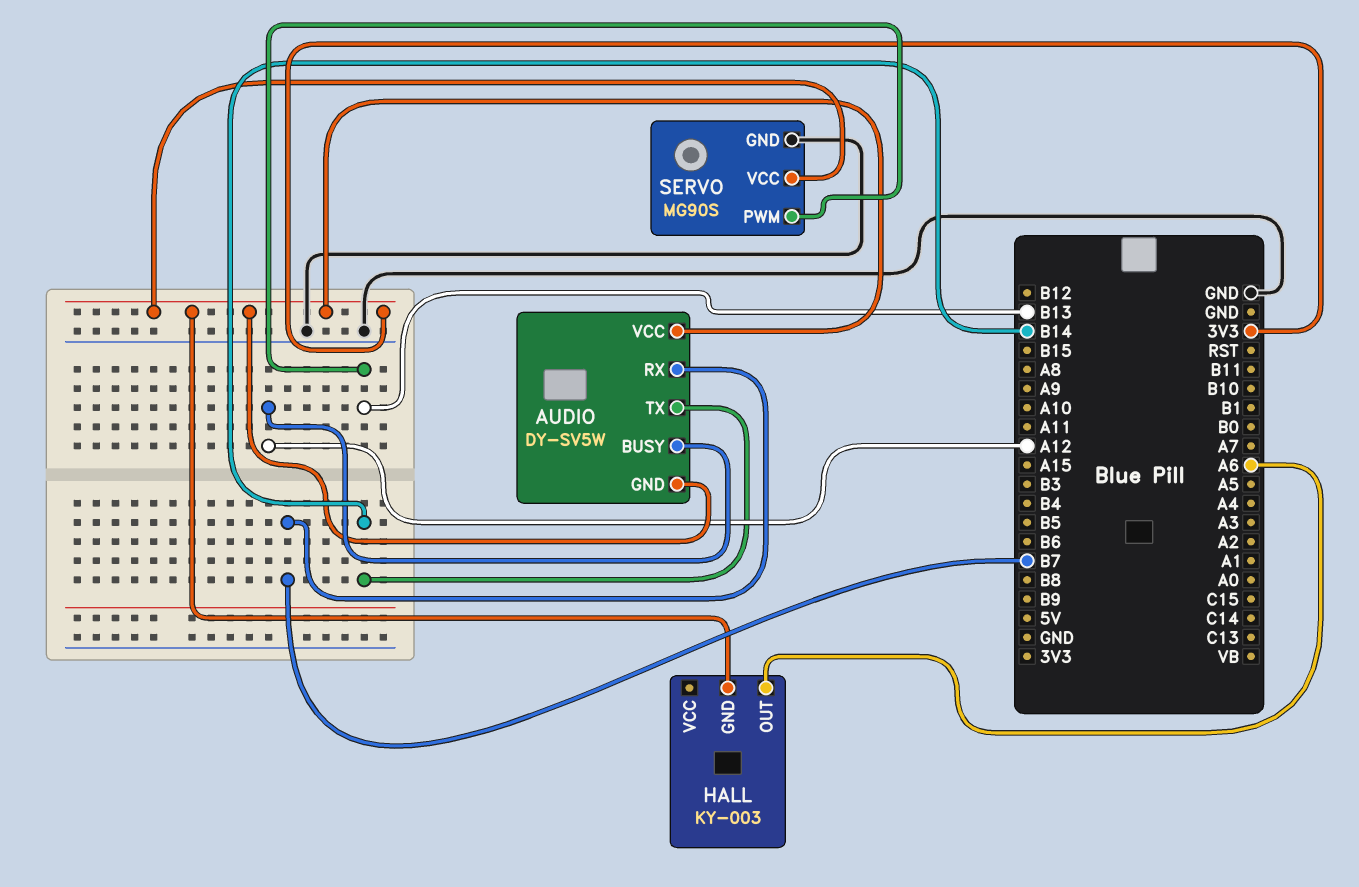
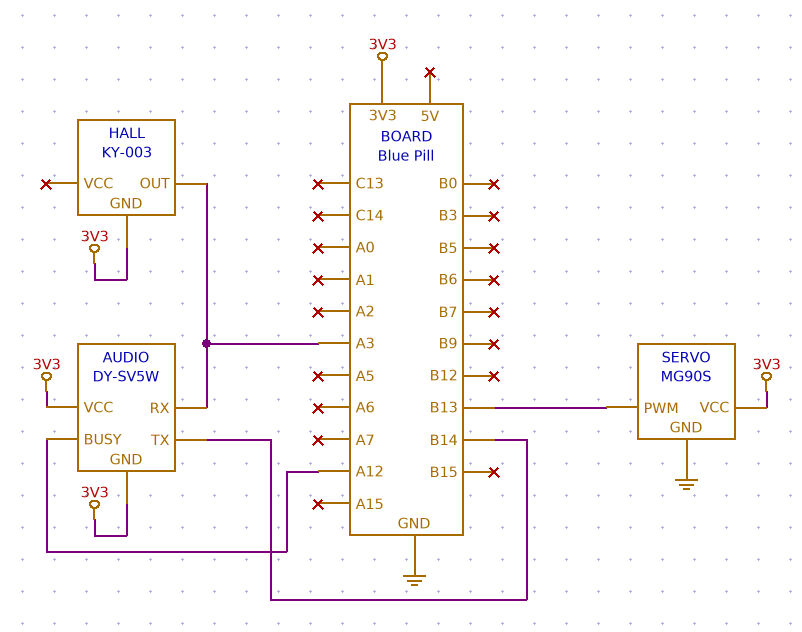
AUDIO pin RX: B7 -> A3
HALL pin OUT: A6 -> A3

